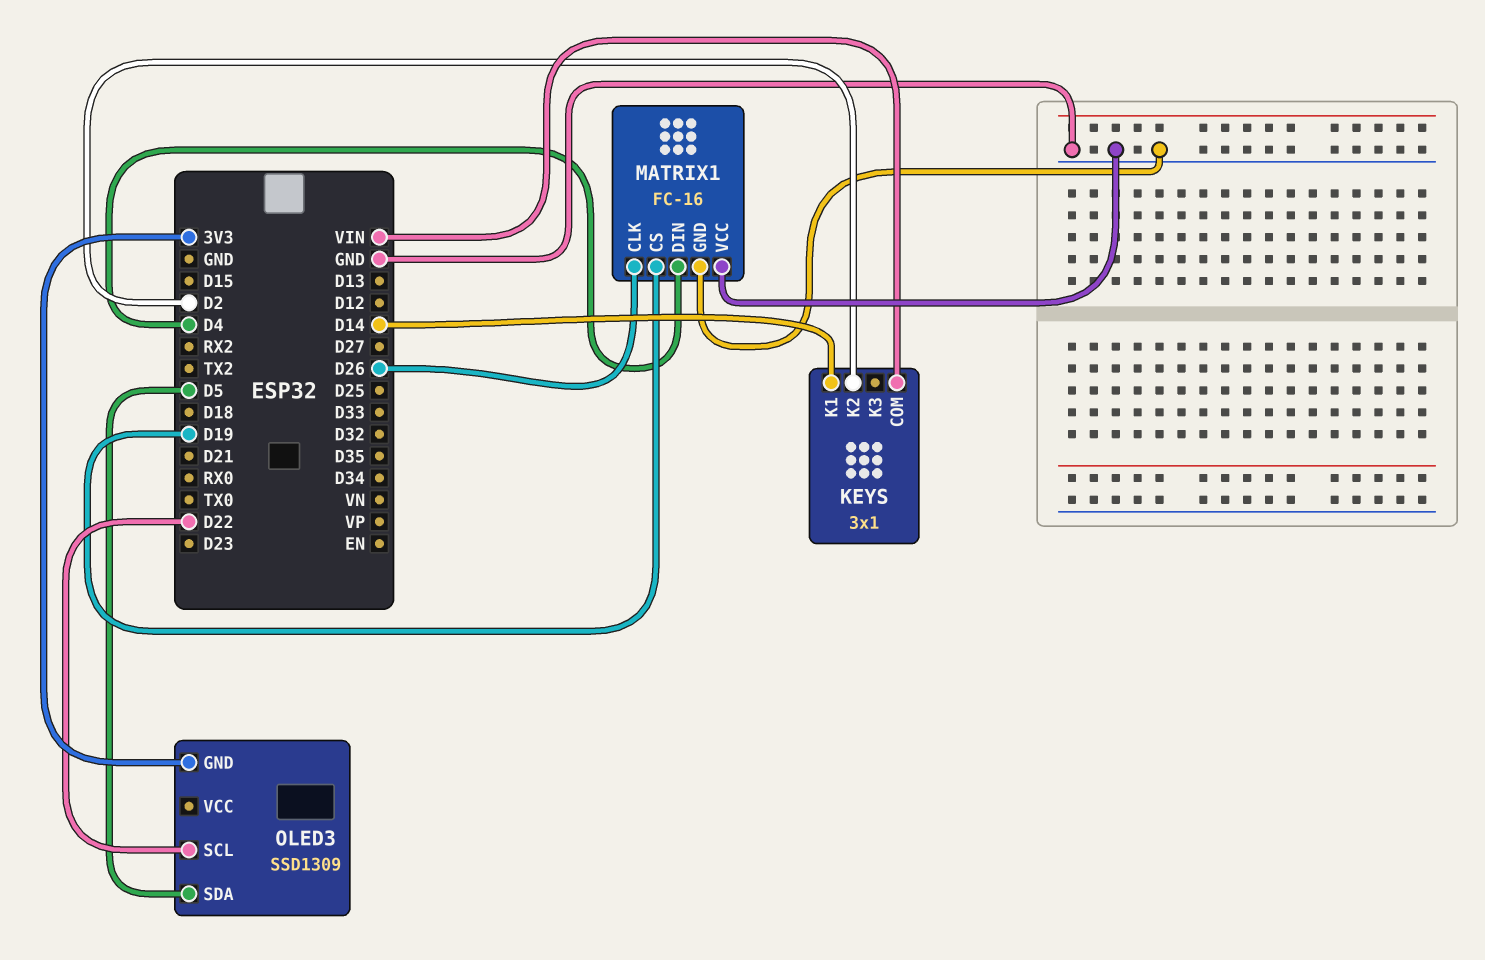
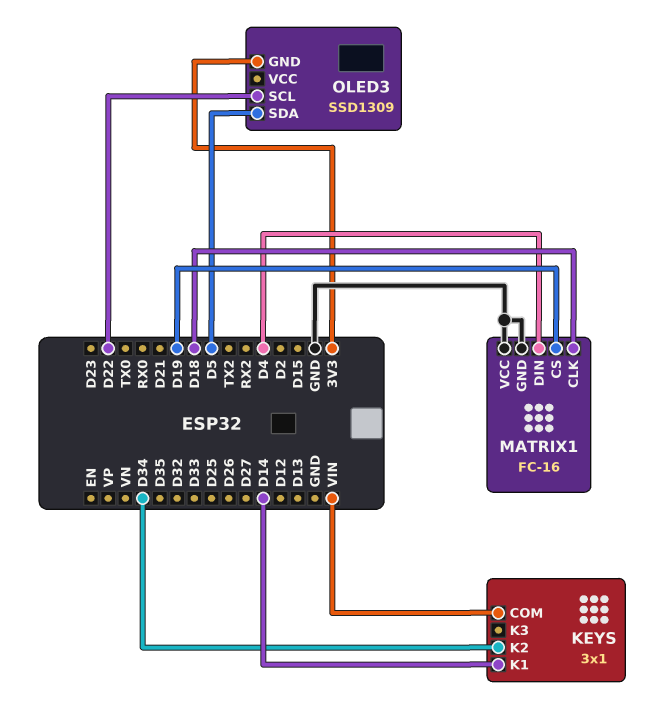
KEYS pin K2: D2 -> D34
MATRIX1 pin CLK: D26 -> D18

